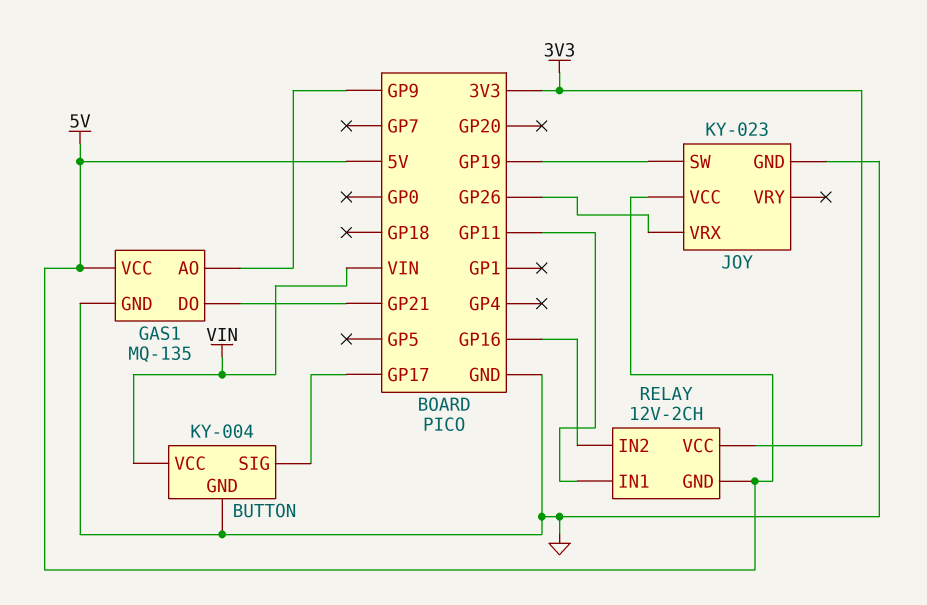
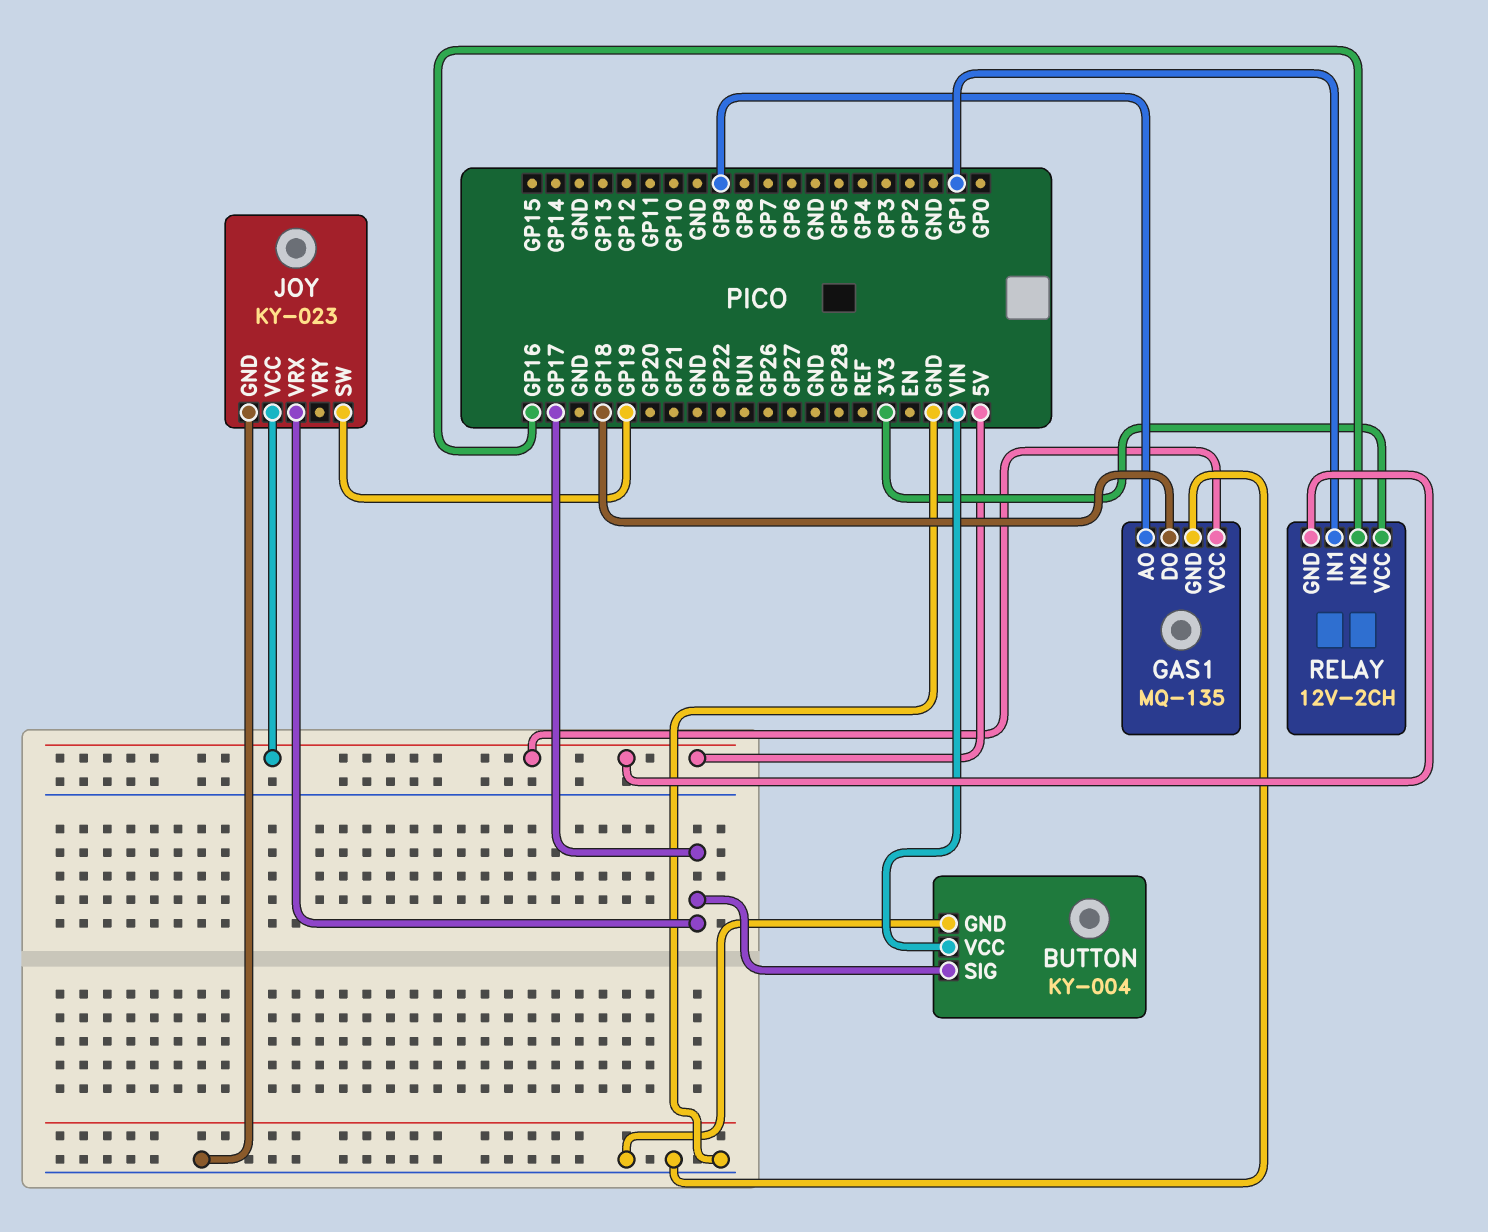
GAS1 pin DO: GP21 -> GP18
JOY pin VRX: GP26 -> GP17
RELAY pin IN1: GP11 -> GP1

